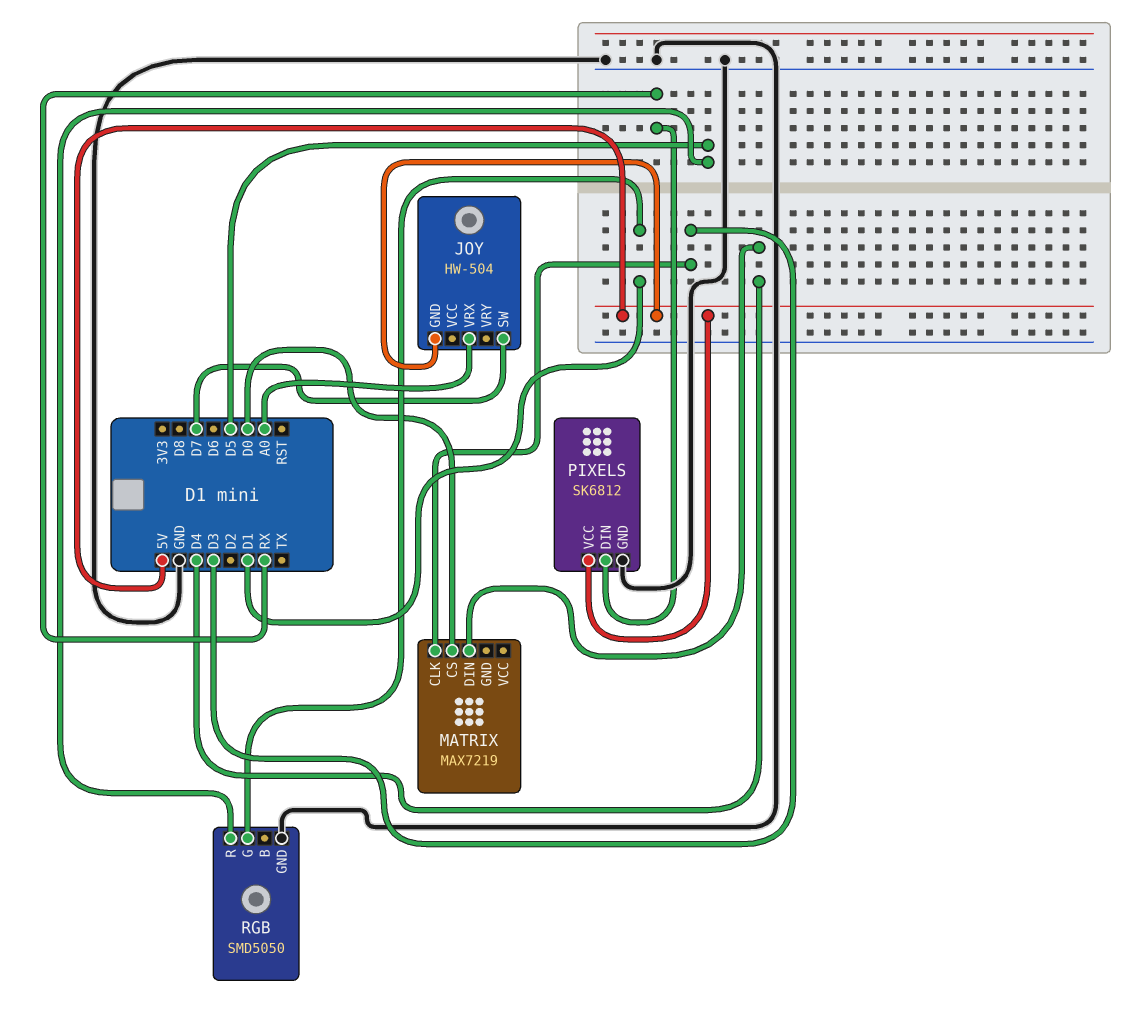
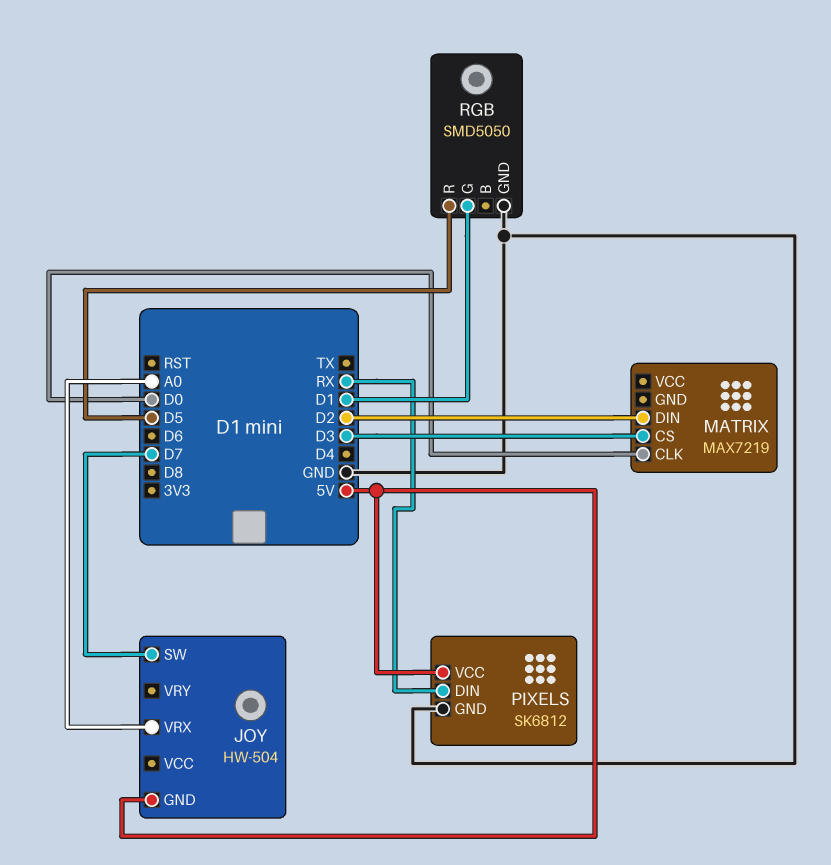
MATRIX pin CLK: D3 -> D0
MATRIX pin CS: D0 -> D3
MATRIX pin DIN: D4 -> D2

